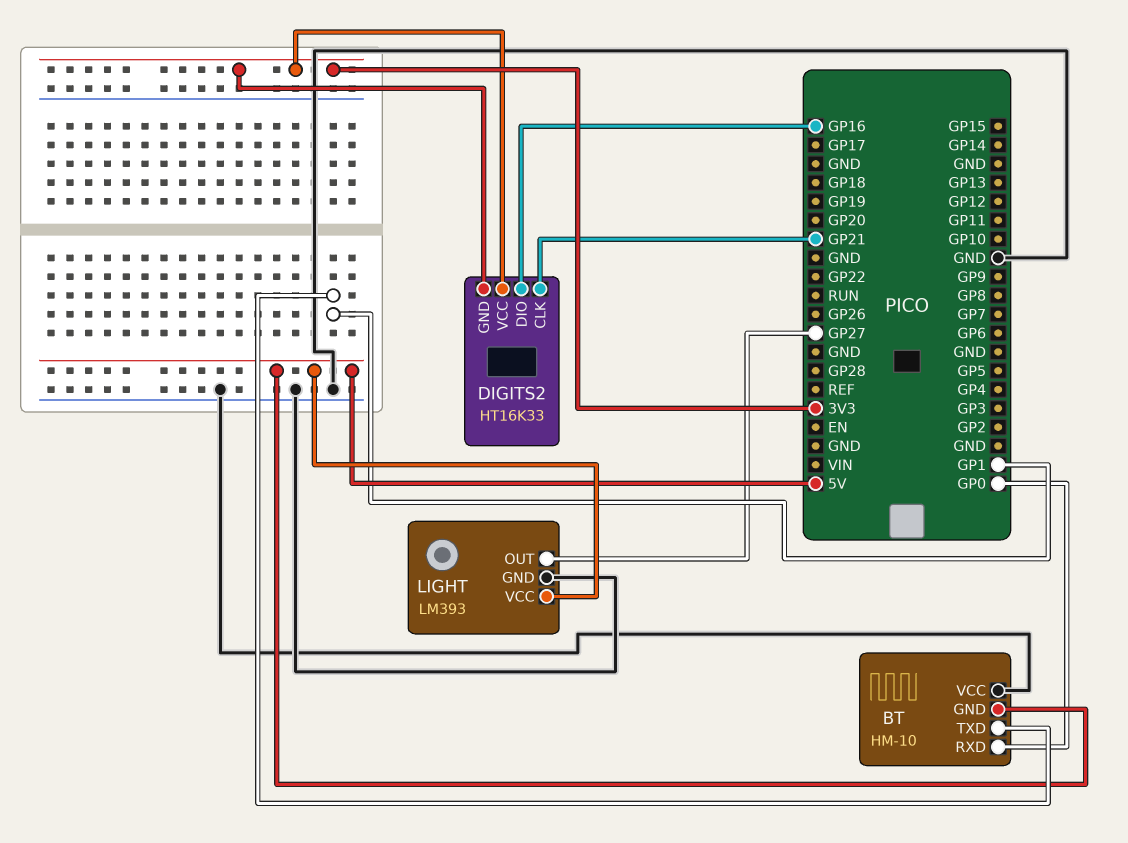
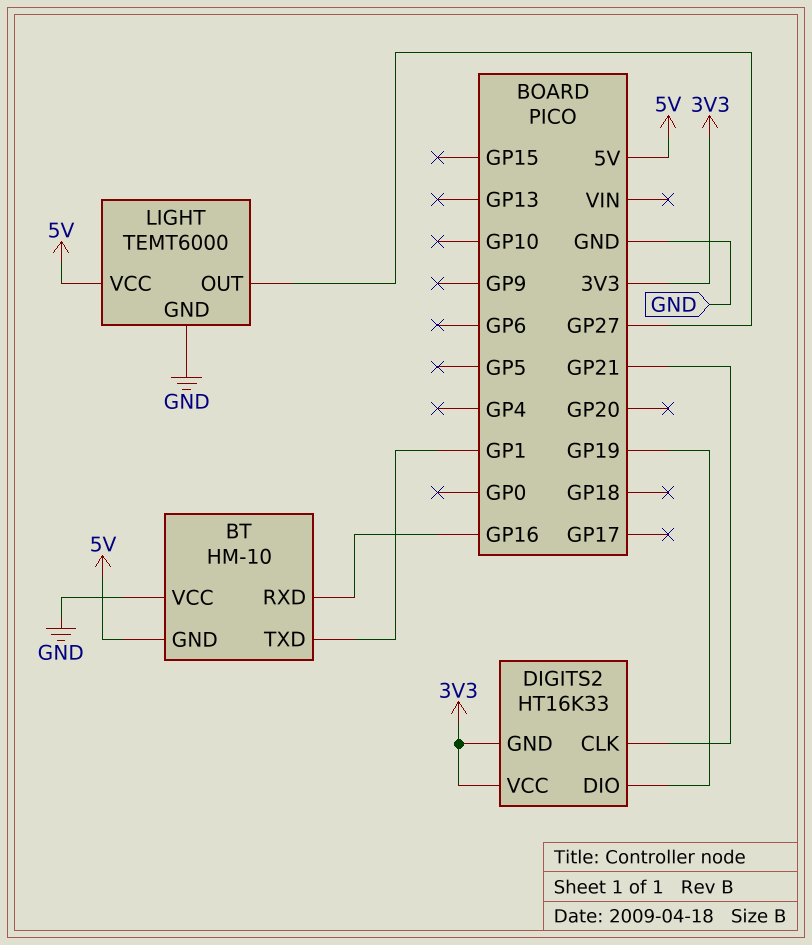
BT pin RXD: GP0 -> GP16
DIGITS2 pin DIO: GP16 -> GP19
LIGHT: LM393 -> TEMT6000

